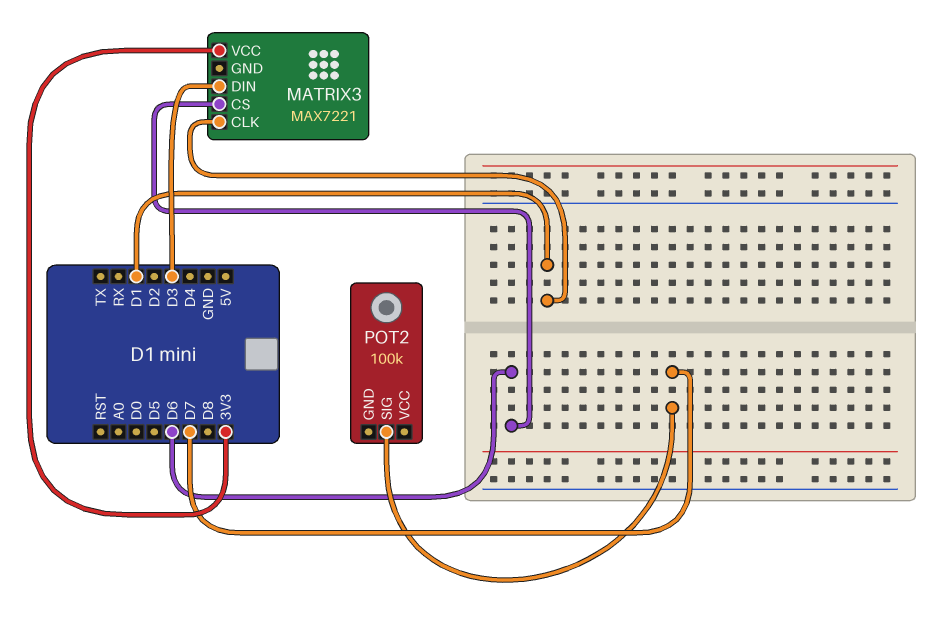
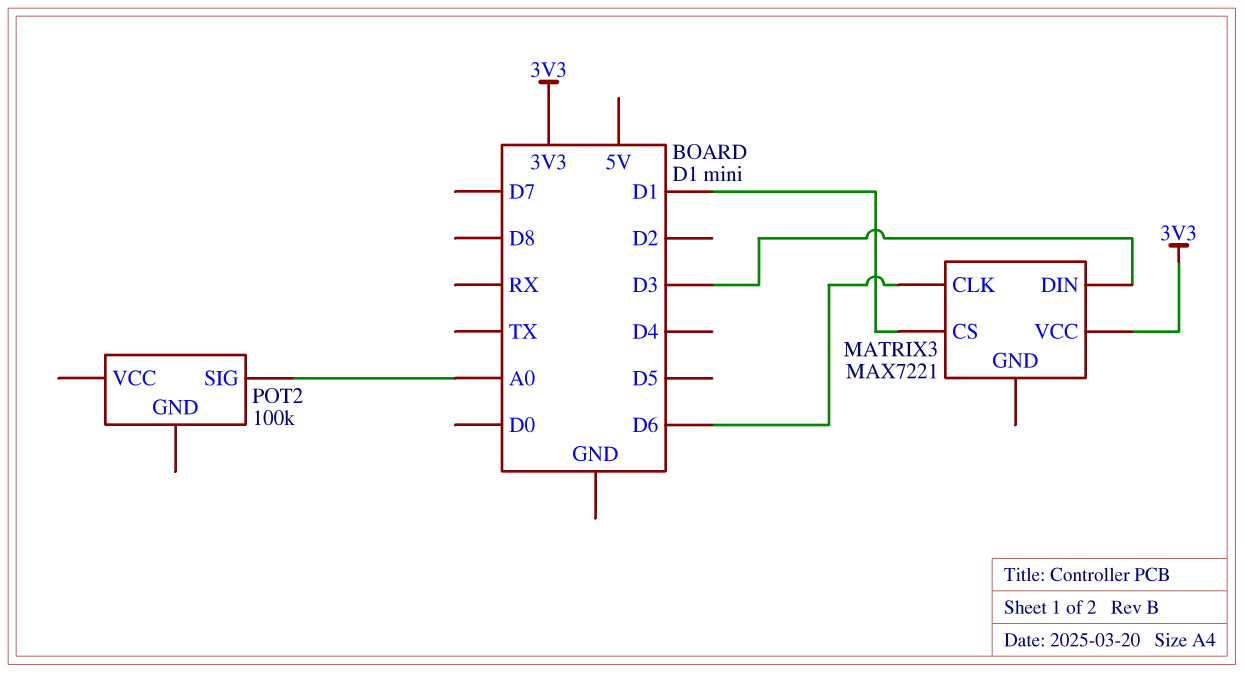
MATRIX3 pin CLK: D1 -> D6
MATRIX3 pin CS: D6 -> D1
POT2 pin SIG: D7 -> A0

